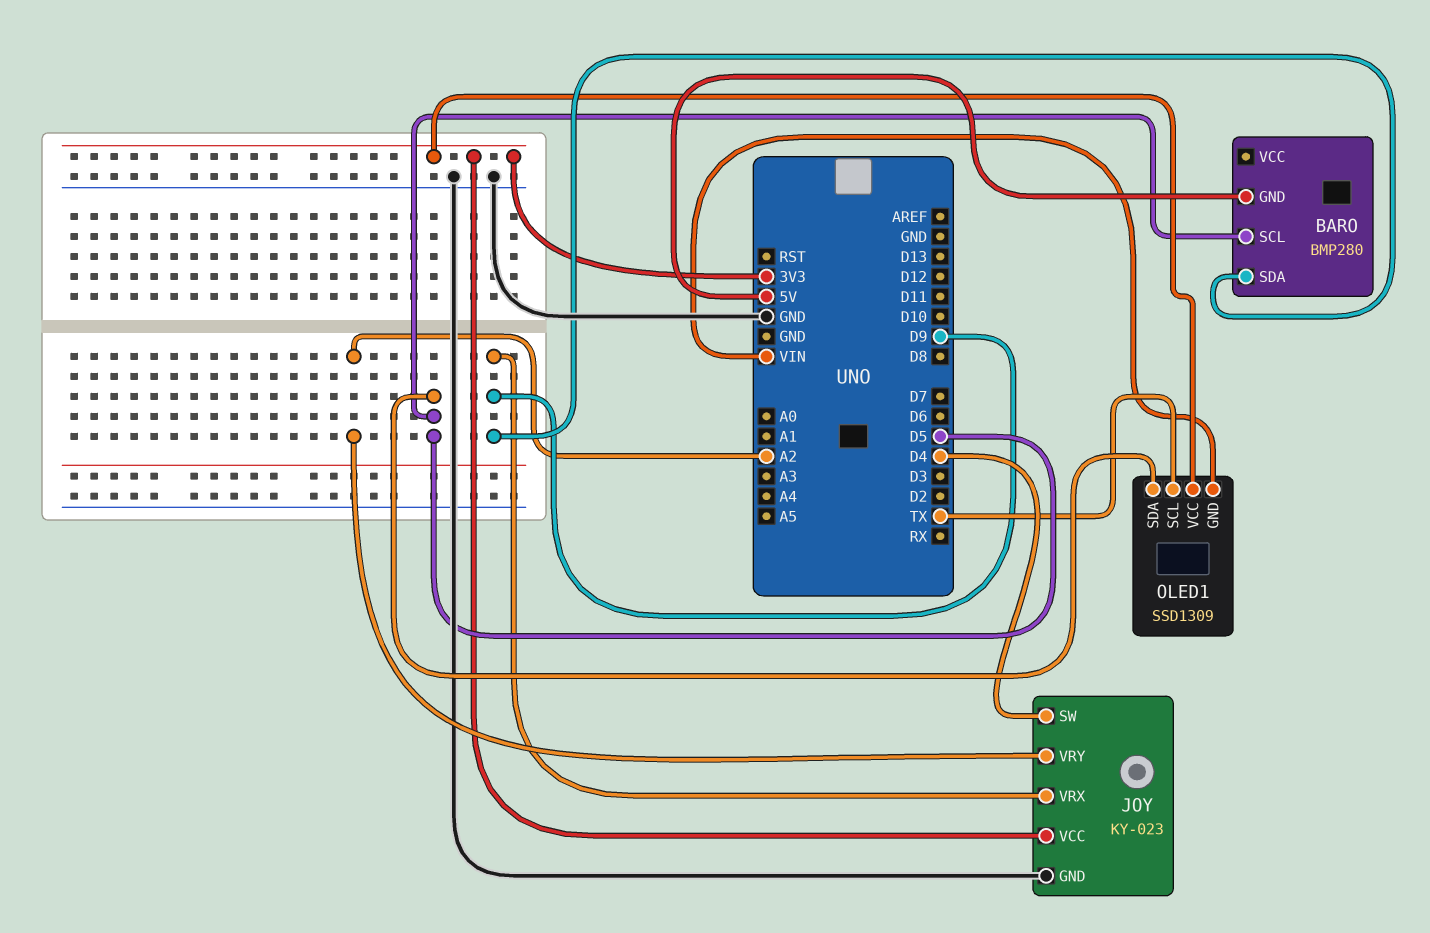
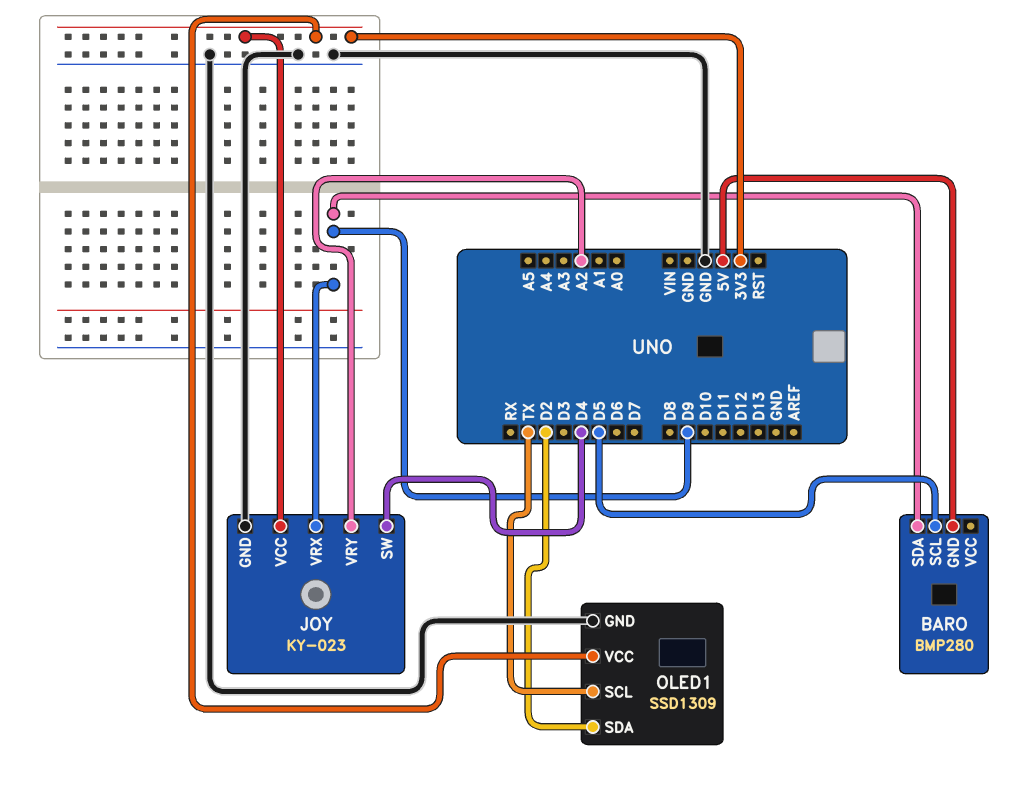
OLED1 pin GND: VIN -> GND
OLED1 pin SDA: D5 -> D2

